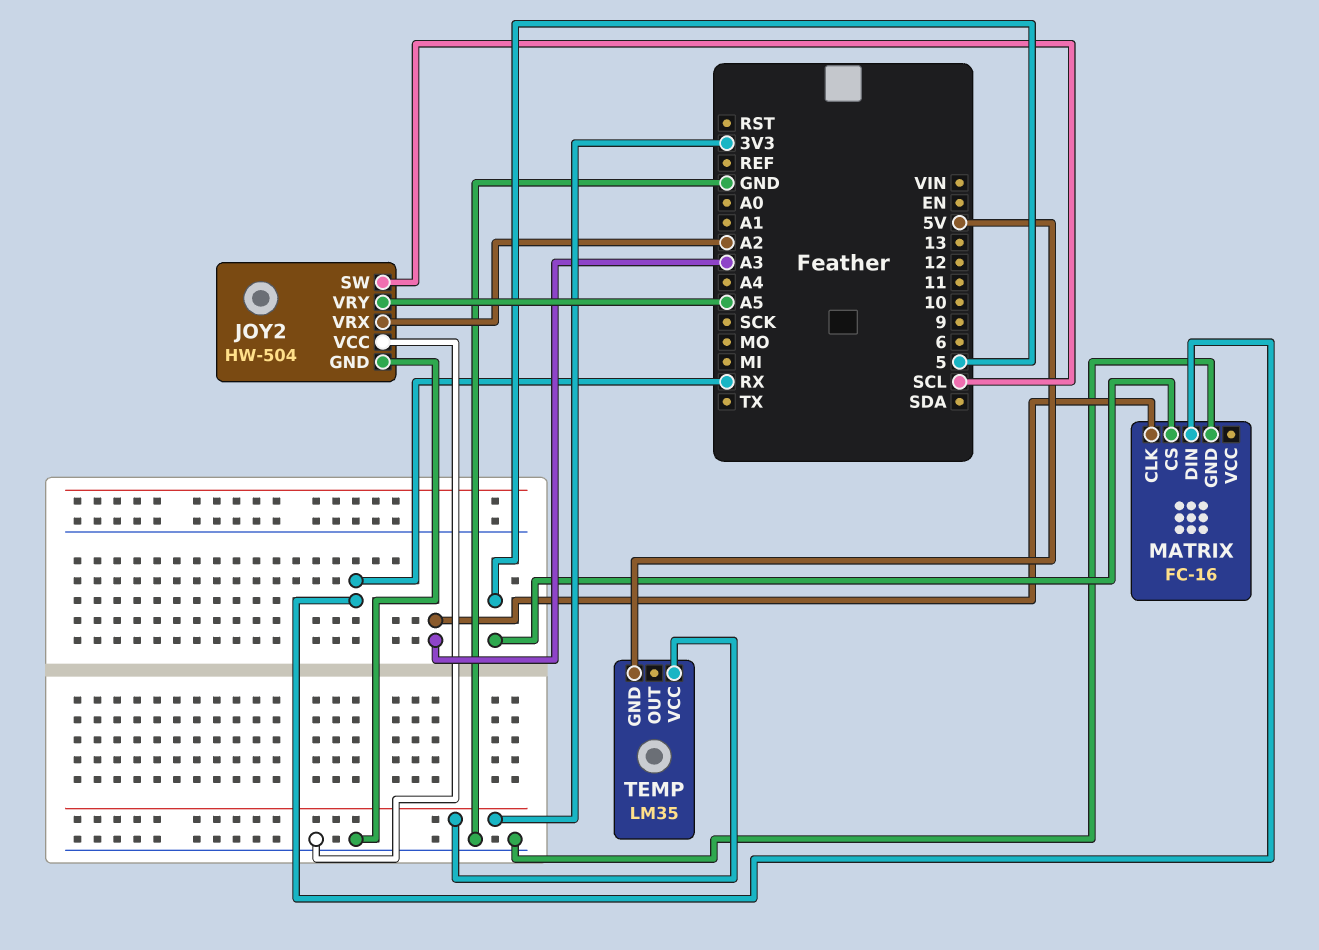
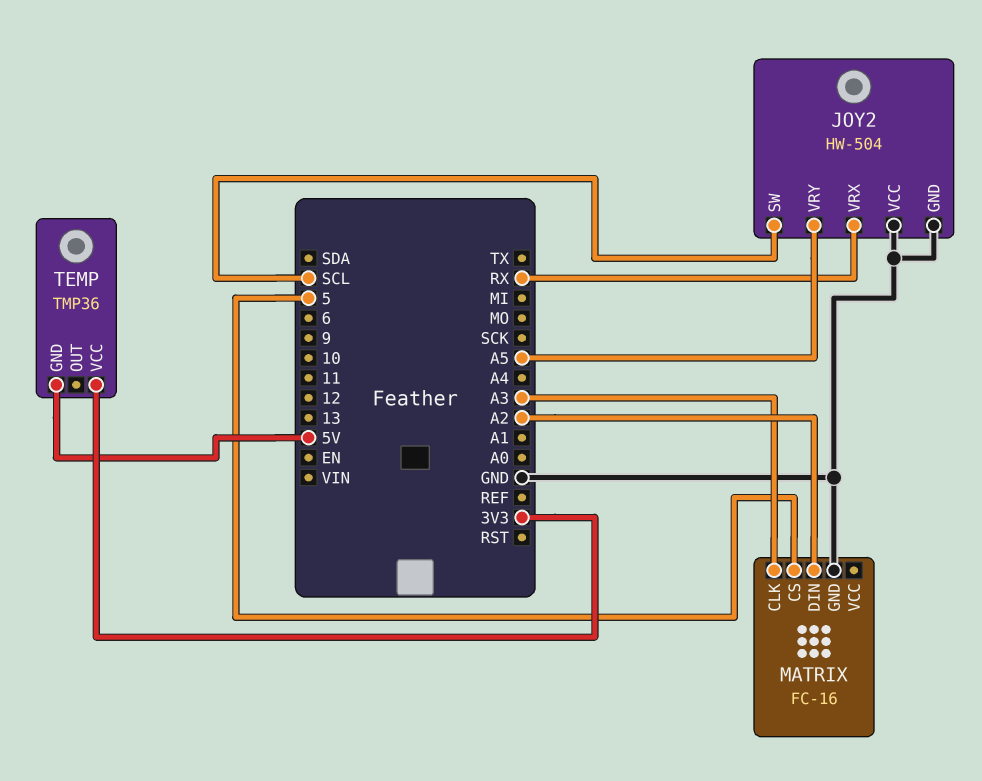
JOY2 pin VRX: A2 -> RX
MATRIX pin DIN: RX -> A2
TEMP: LM35 -> TMP36

